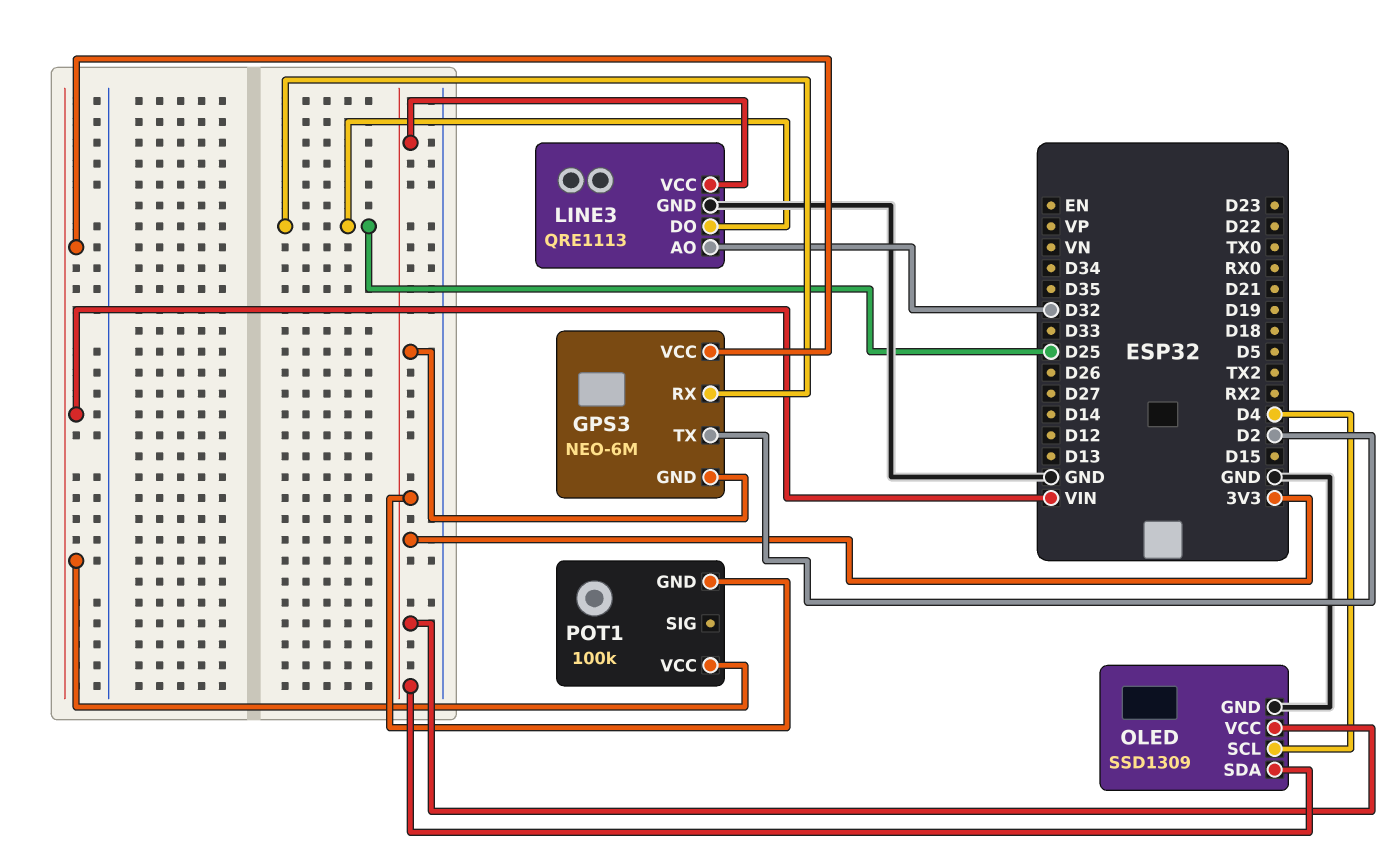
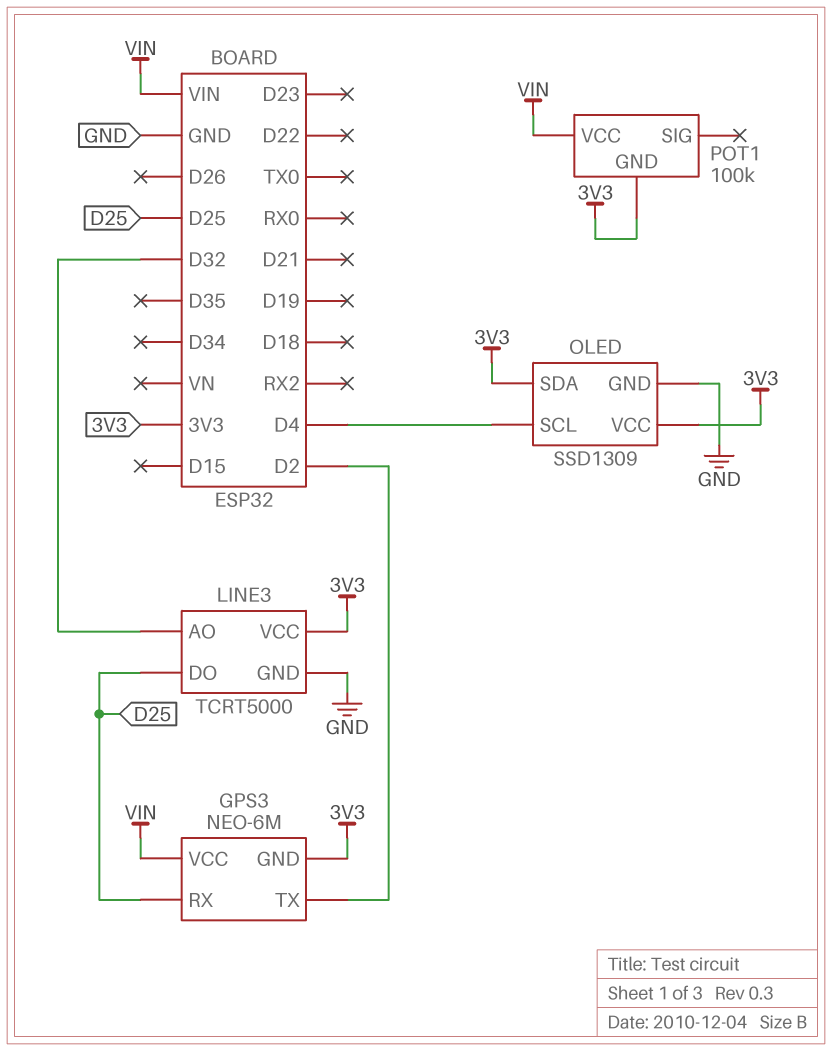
LINE3: QRE1113 -> TCRT5000

